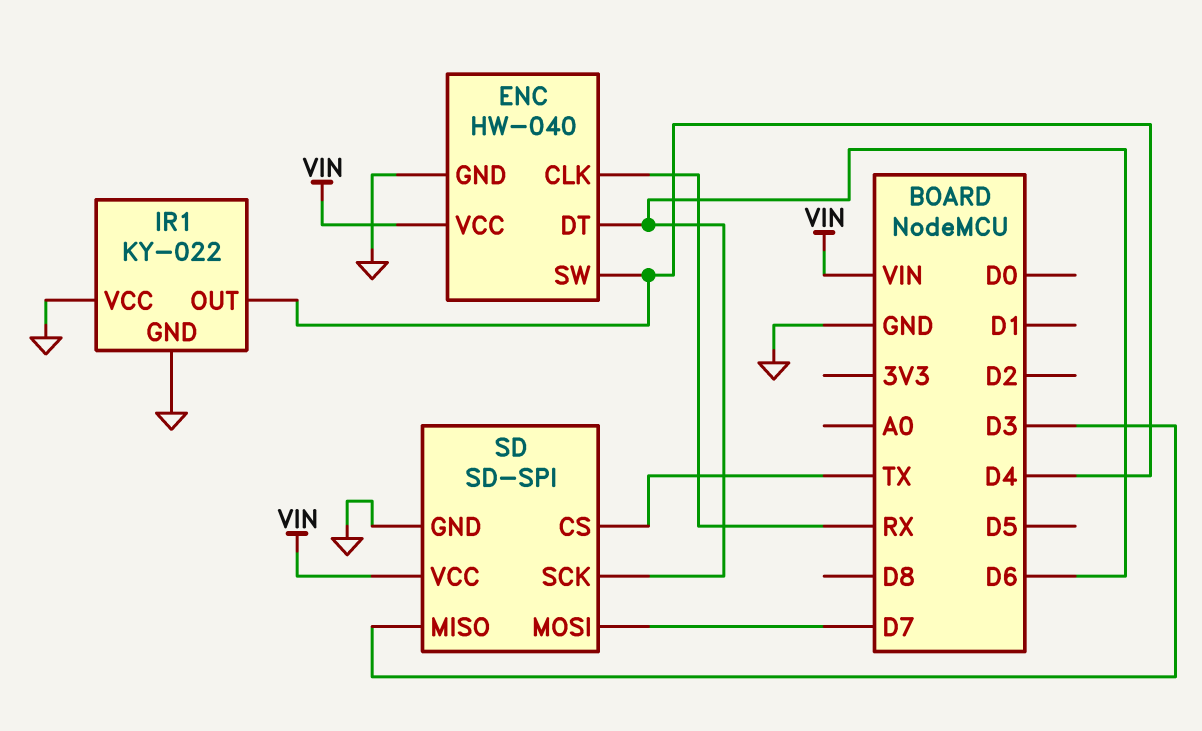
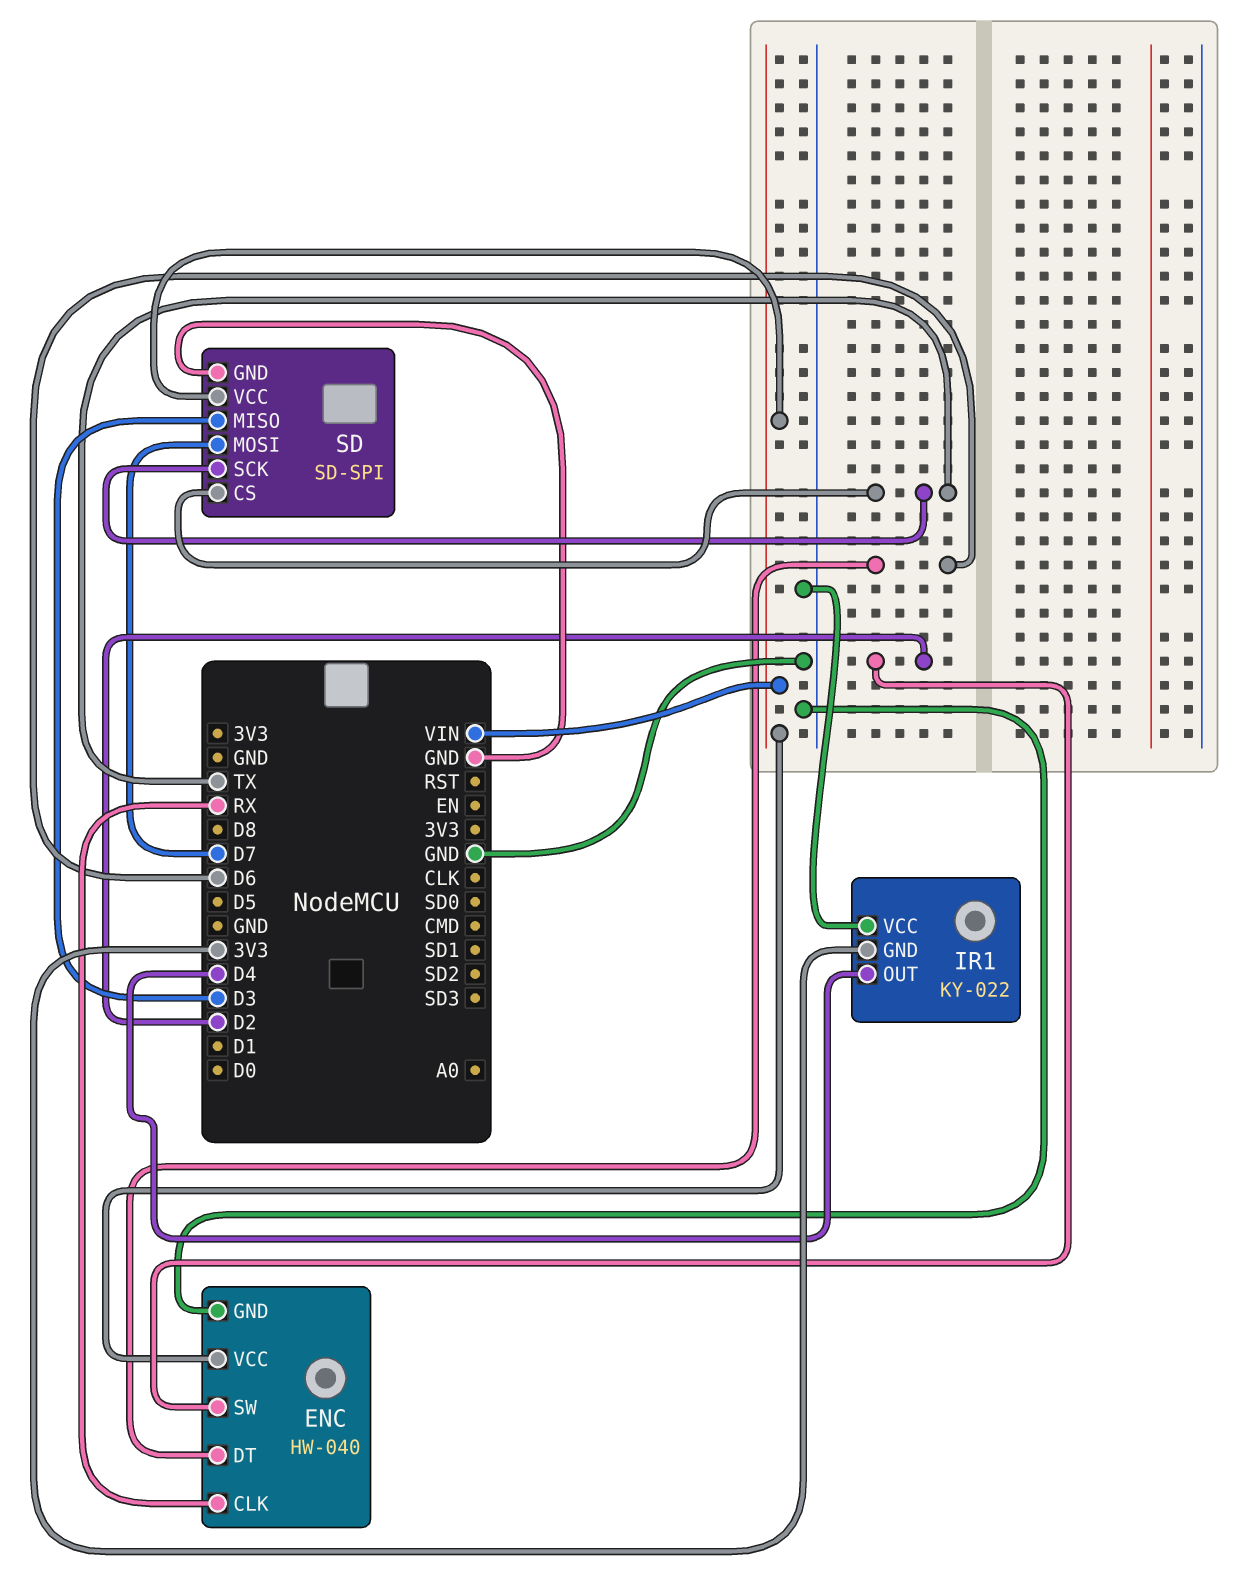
ENC pin SW: D4 -> D2
IR1 pin GND: GND -> 3V3
SD pin SCK: D6 -> TX

